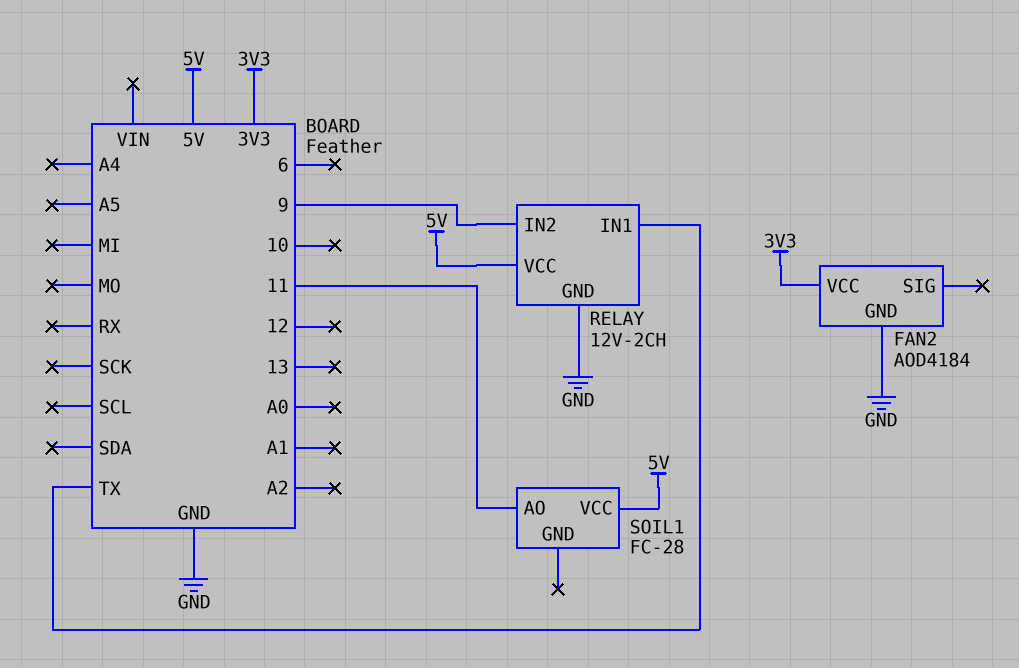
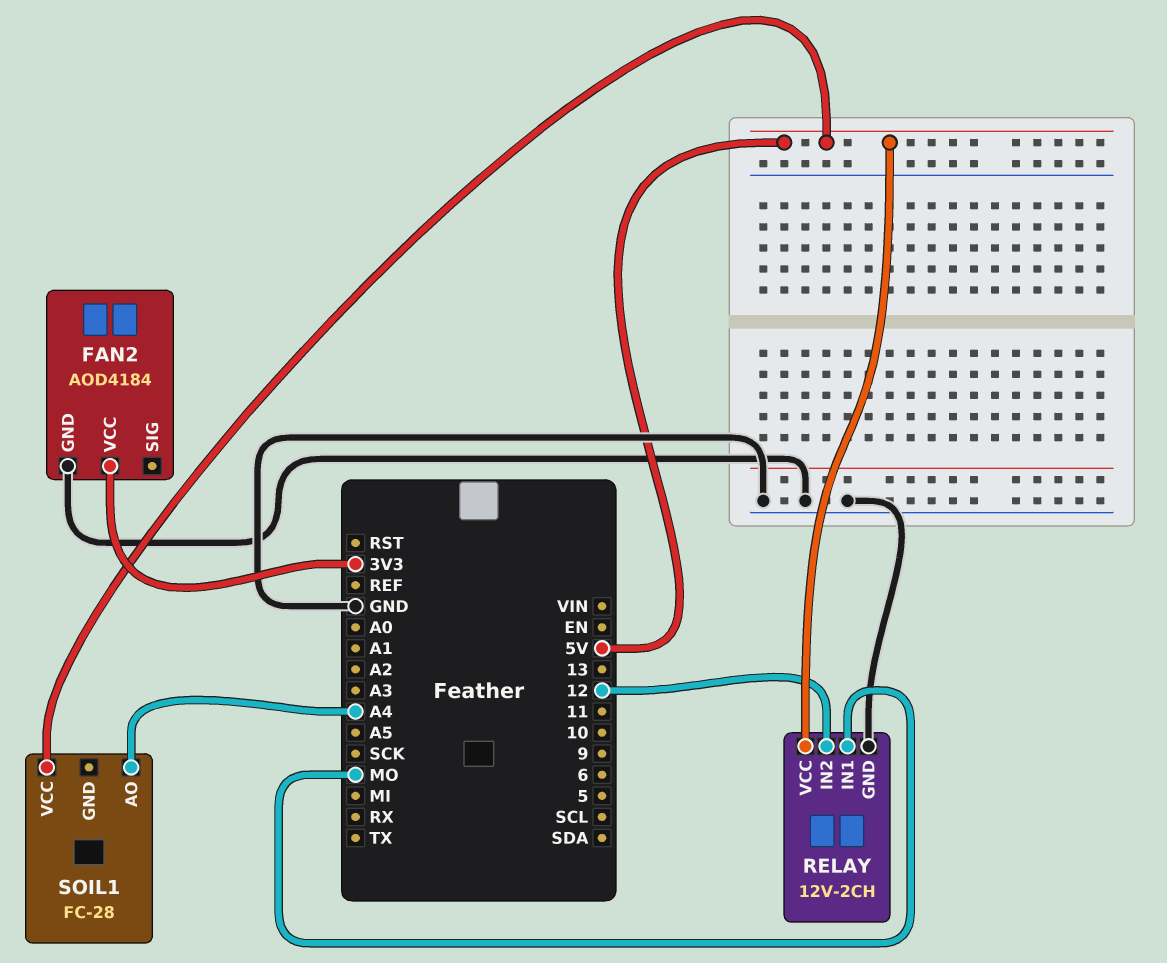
RELAY pin IN1: TX -> MO
RELAY pin IN2: 9 -> 12
SOIL1 pin AO: 11 -> A4

